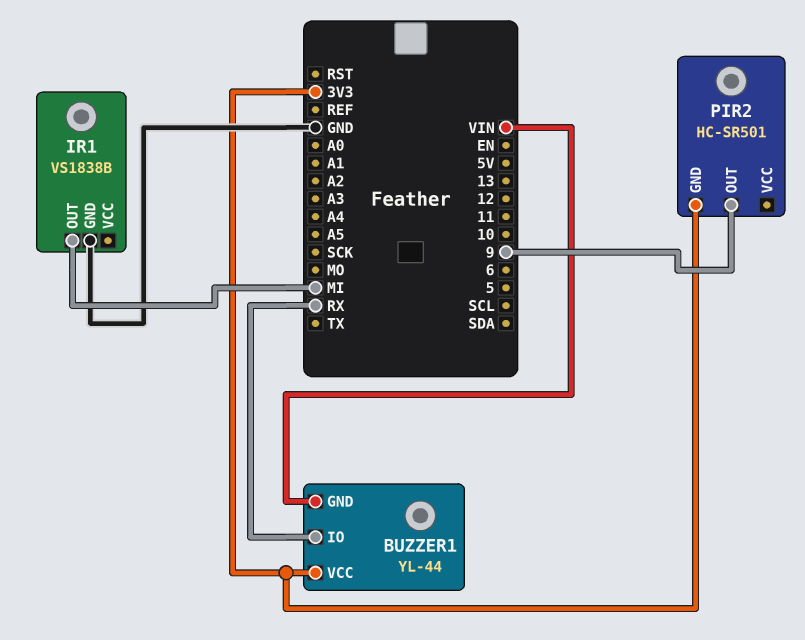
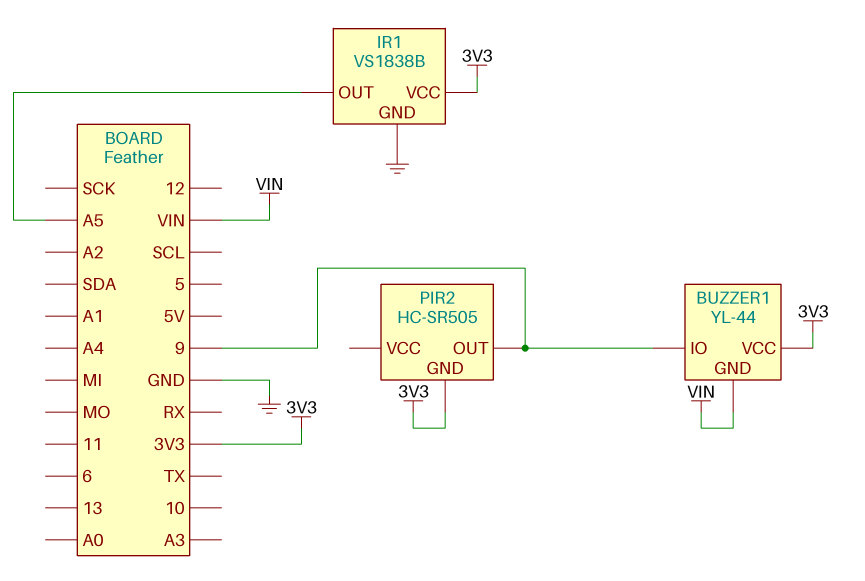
BUZZER1 pin IO: RX -> 9
IR1 pin OUT: MI -> A5
IR1 pin VCC: none -> 3V3
PIR2: HC-SR501 -> HC-SR505

